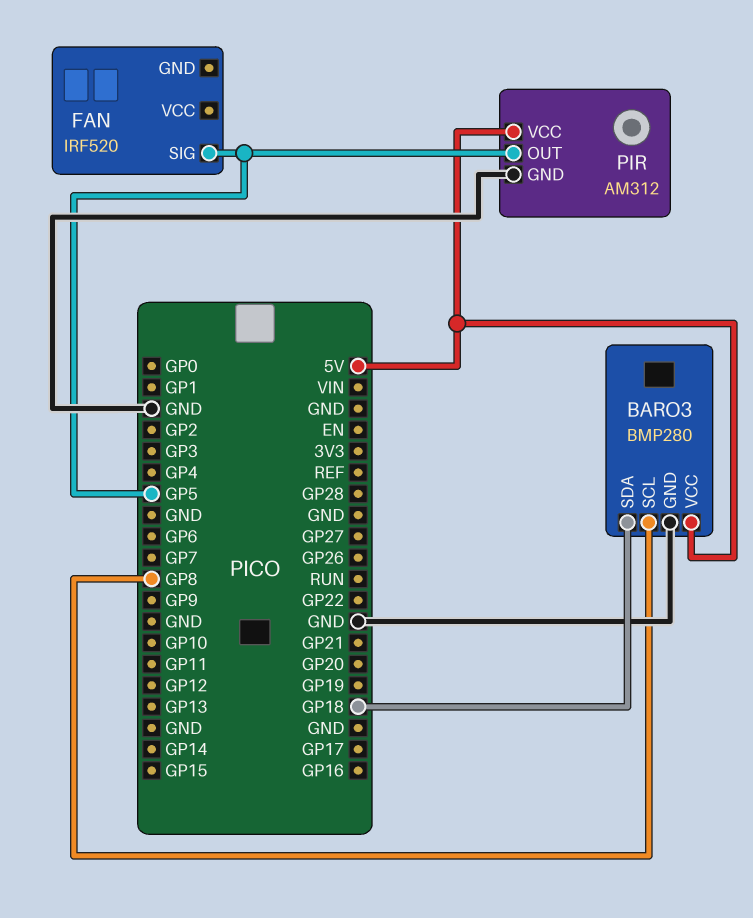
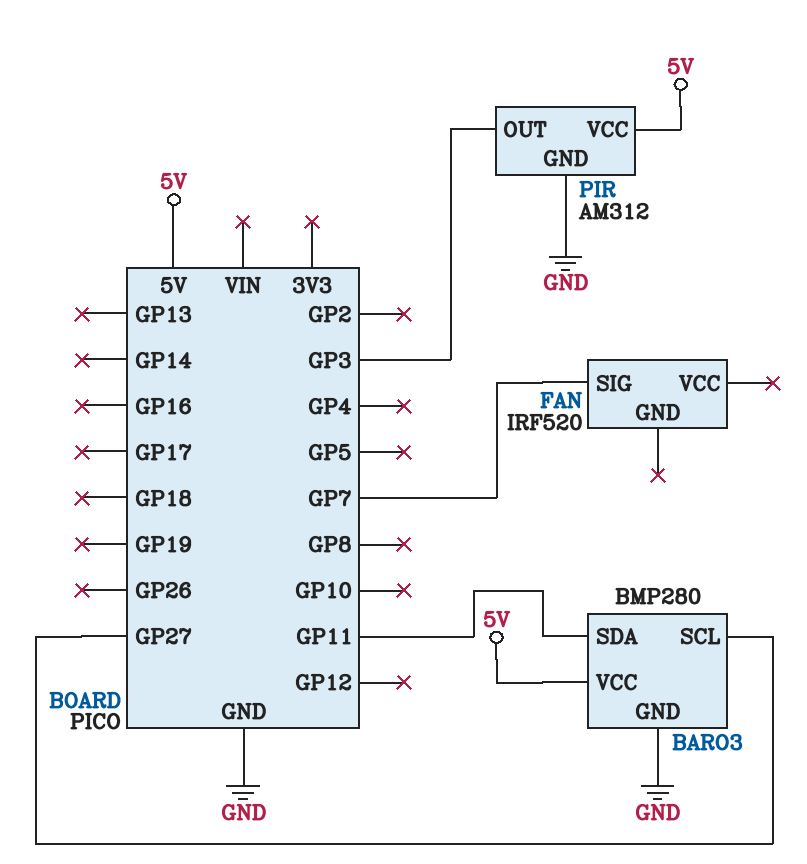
BARO3 pin SCL: GP8 -> GP27
BARO3 pin SDA: GP18 -> GP11
FAN pin SIG: GP5 -> GP7
PIR pin OUT: GP5 -> GP3

